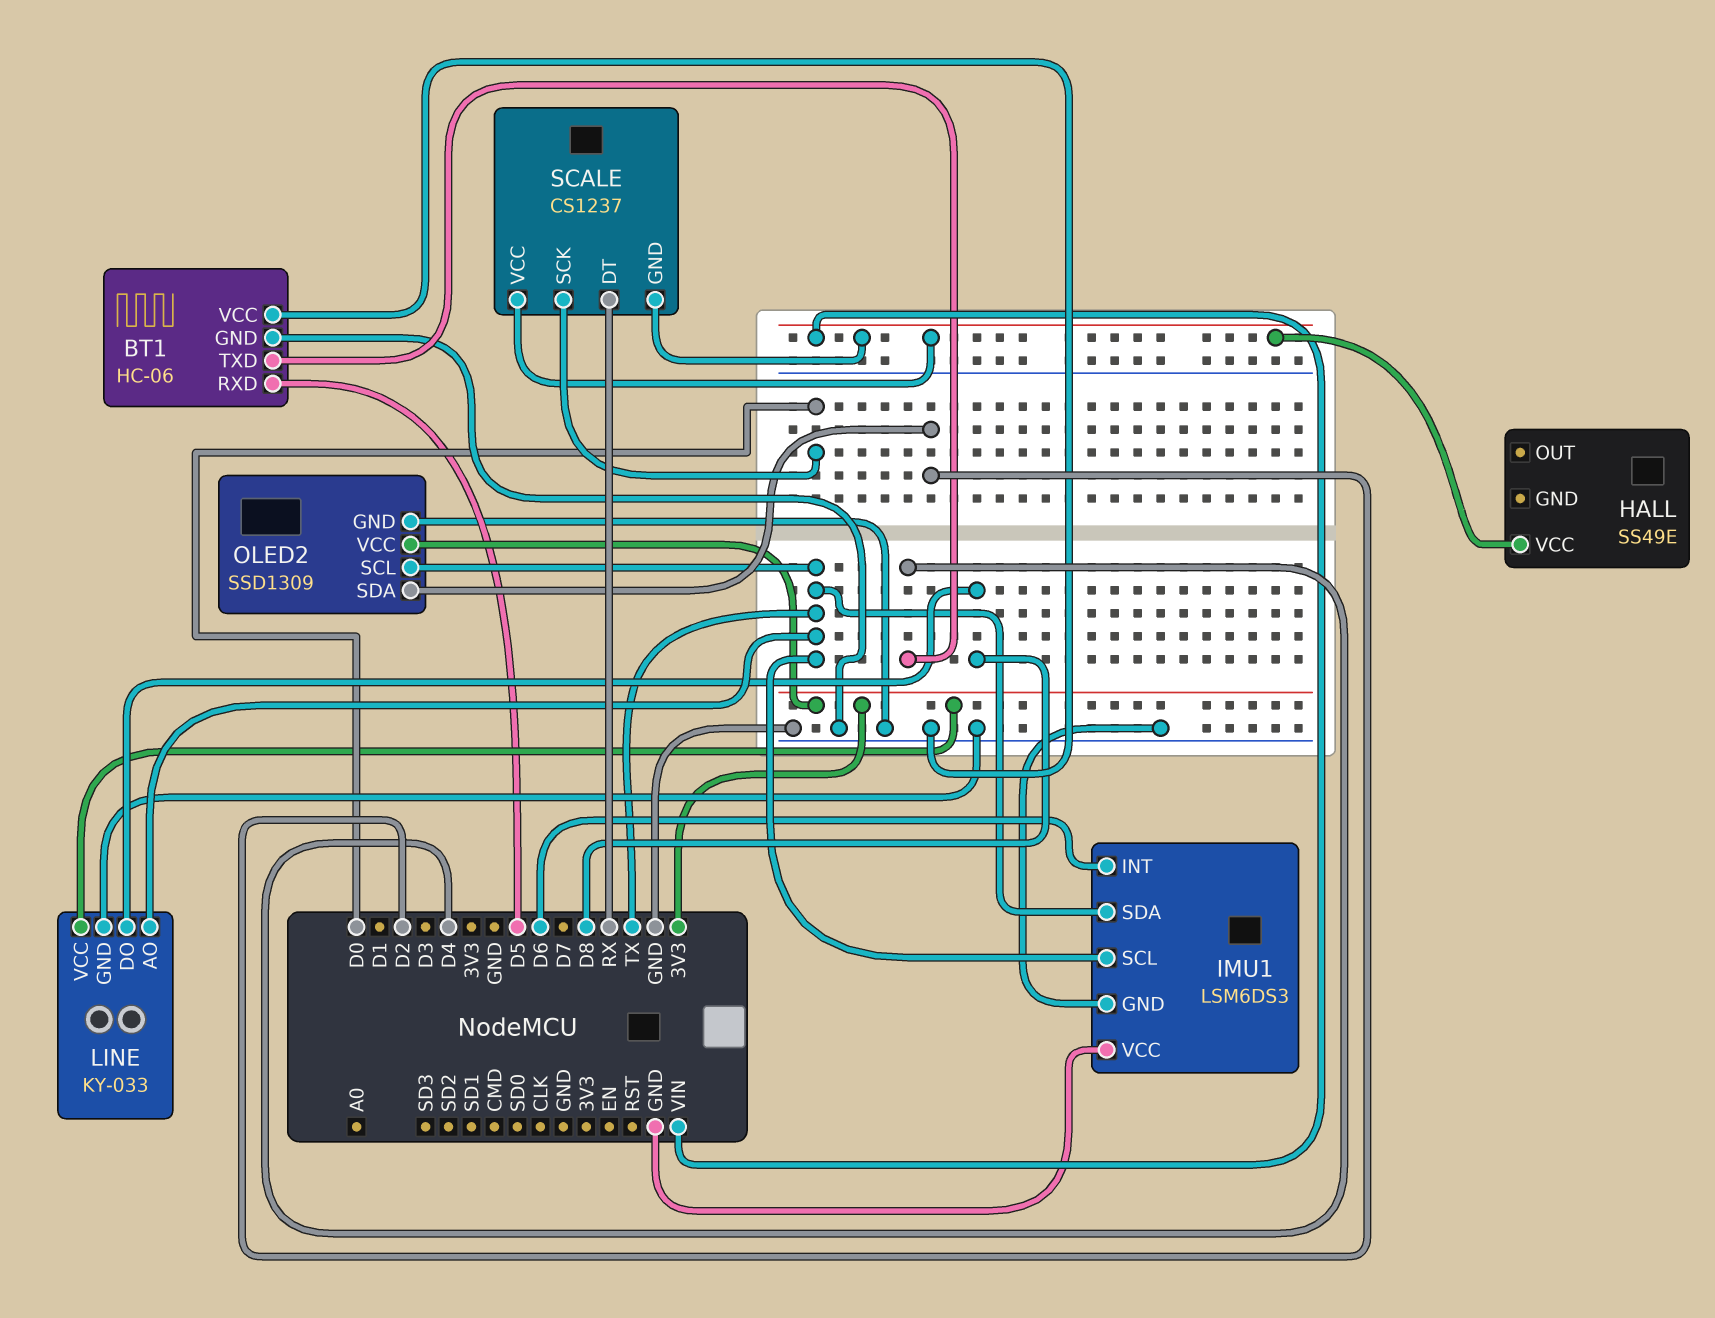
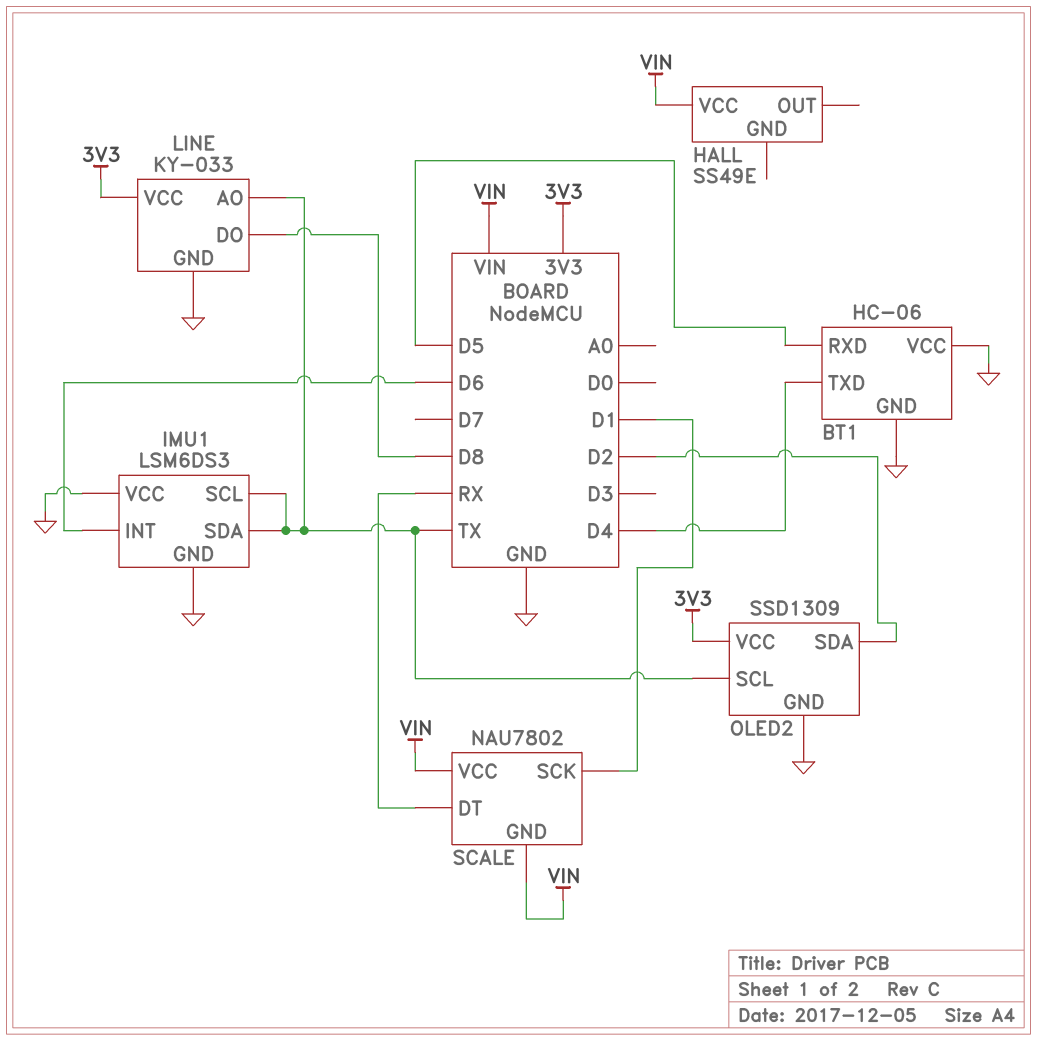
SCALE: CS1237 -> NAU7802
SCALE pin SCK: D0 -> D1

